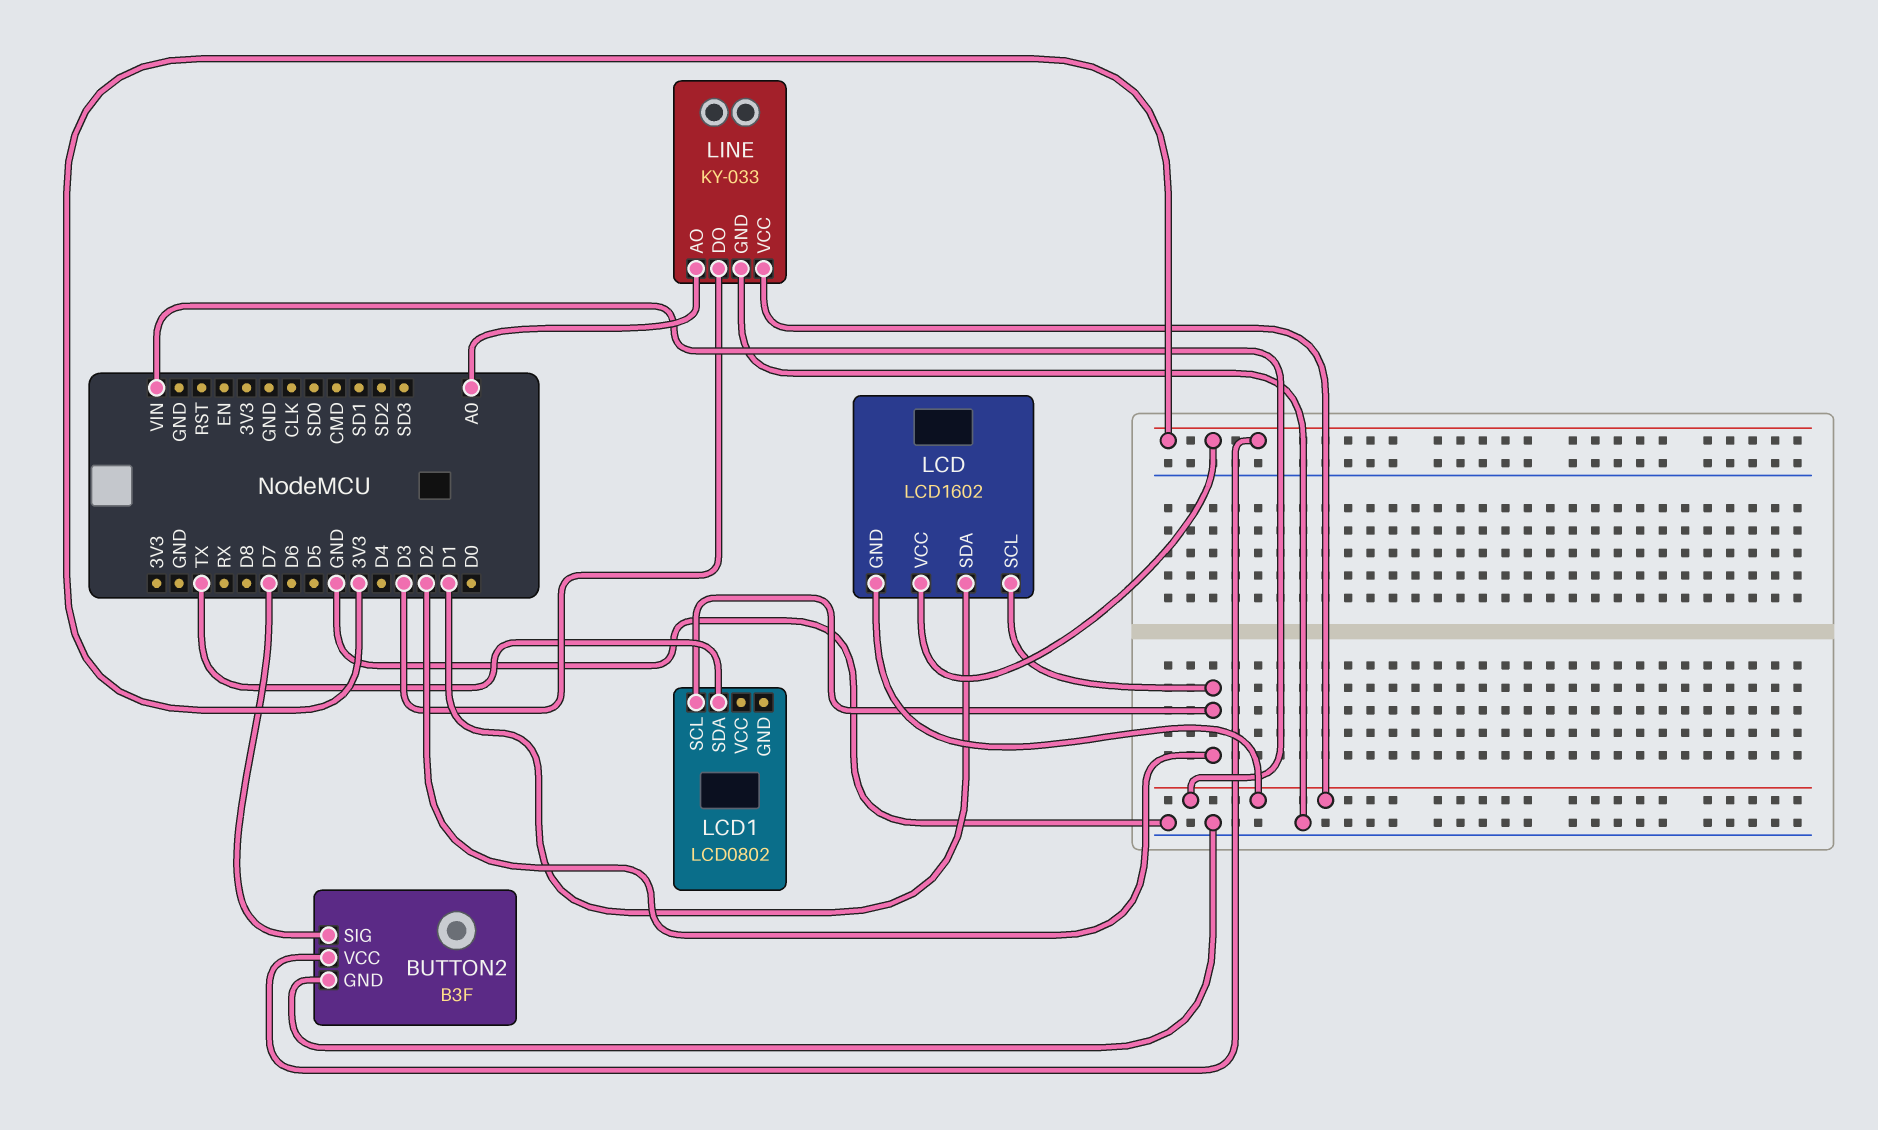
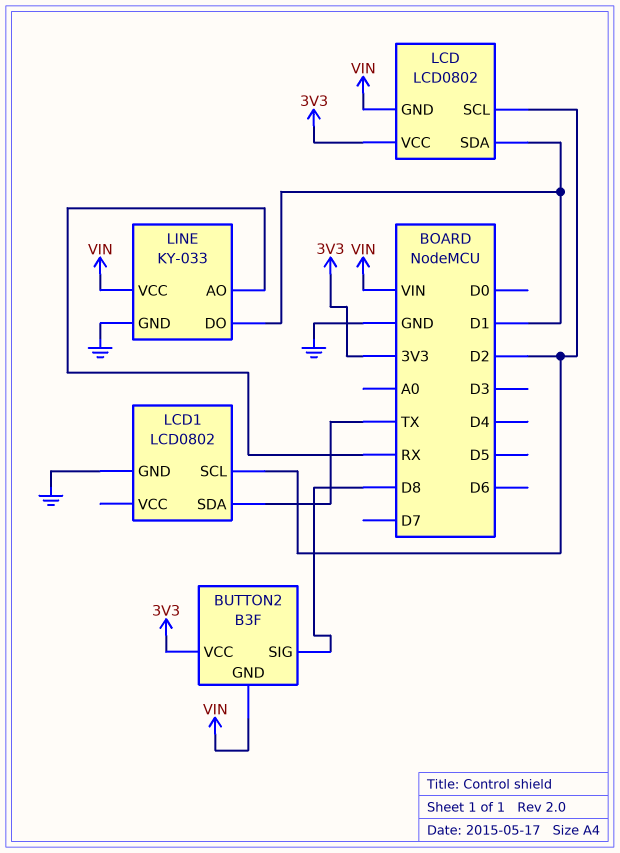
BUTTON2 pin GND: GND -> VIN
BUTTON2 pin SIG: D7 -> D8
LCD: LCD1602 -> LCD0802
LCD1 pin GND: none -> GND
LINE pin AO: A0 -> RX
LINE pin DO: D3 -> D1

